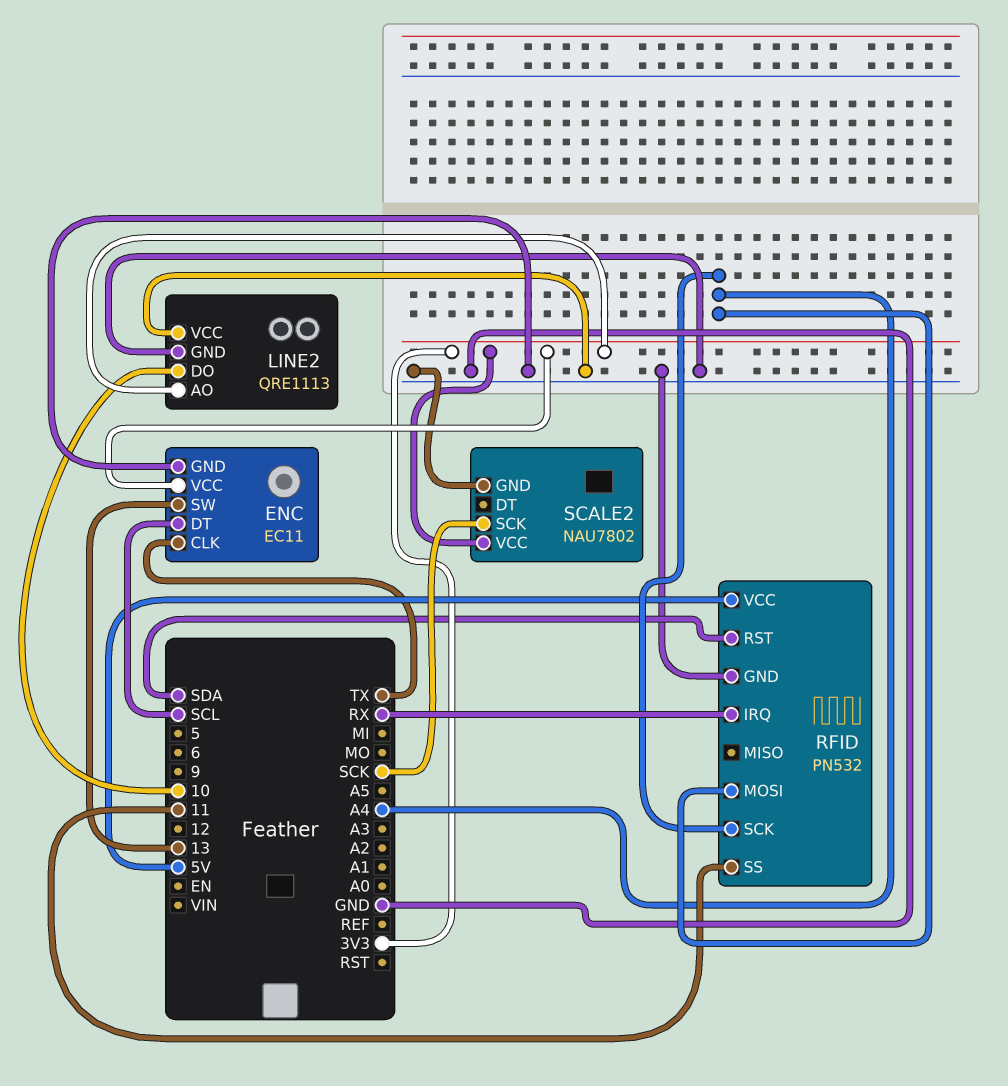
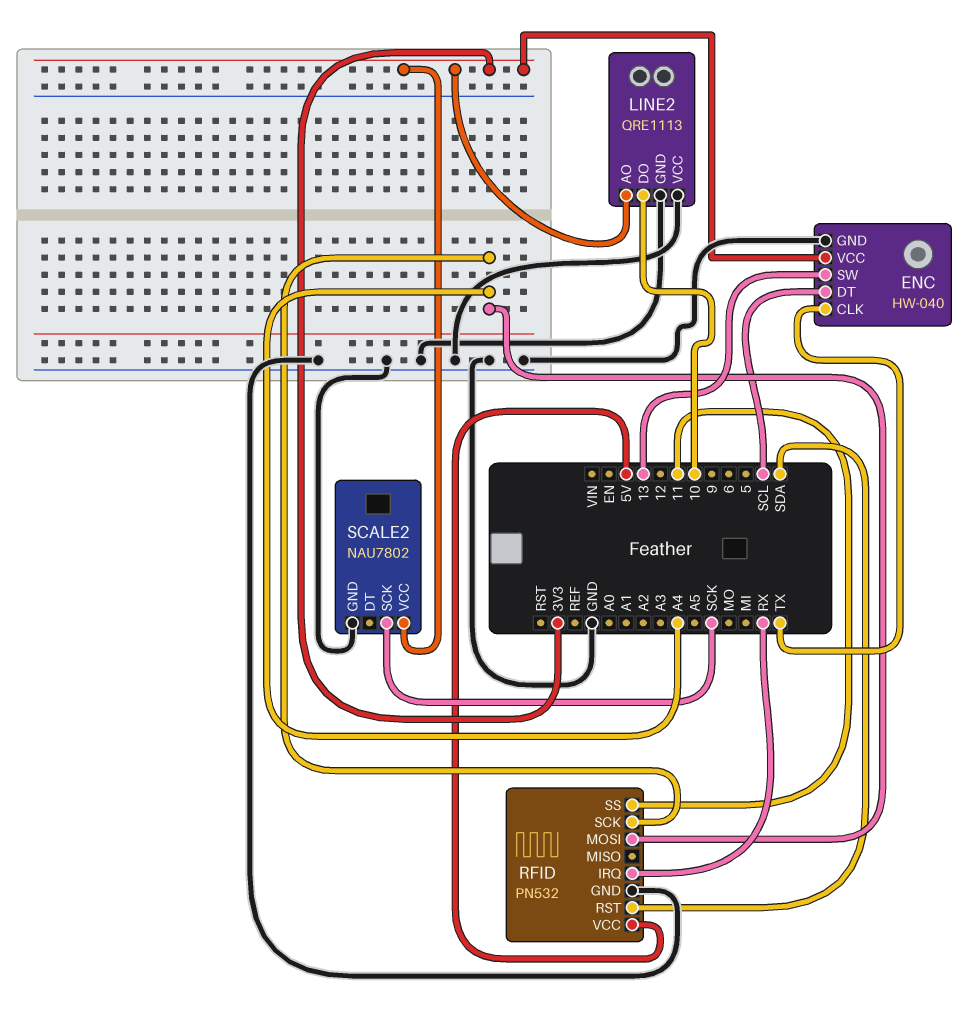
ENC: EC11 -> HW-040

